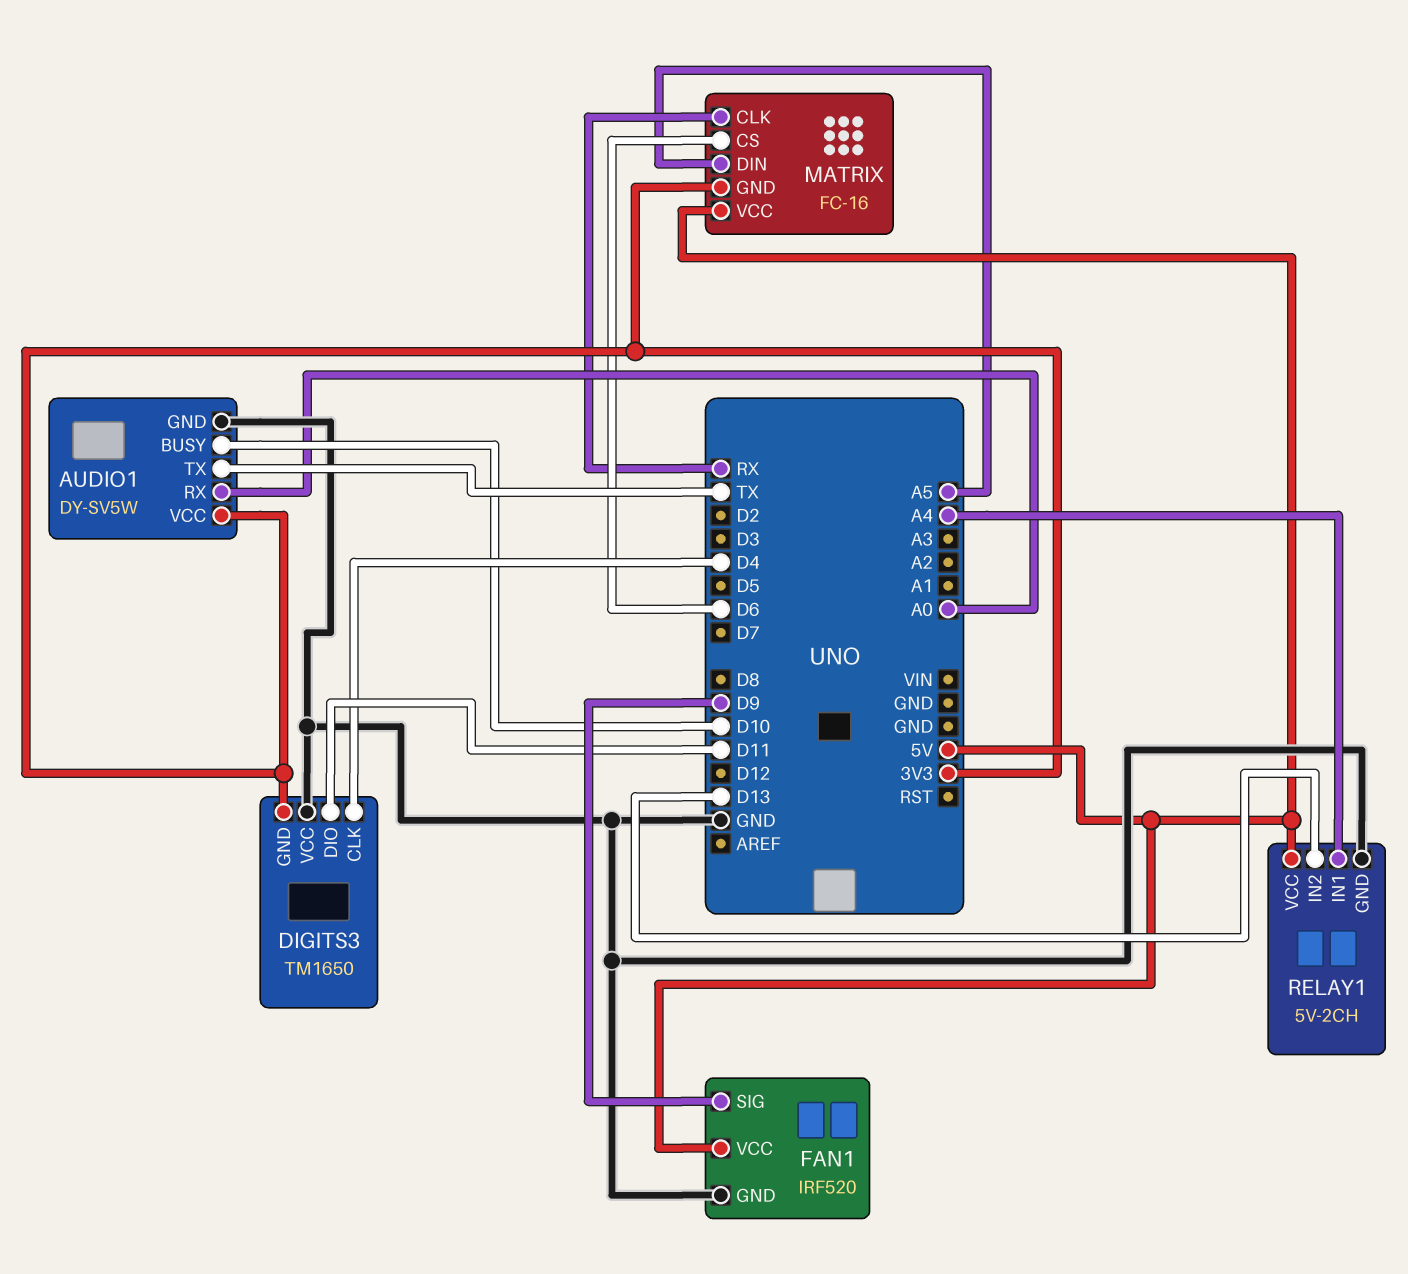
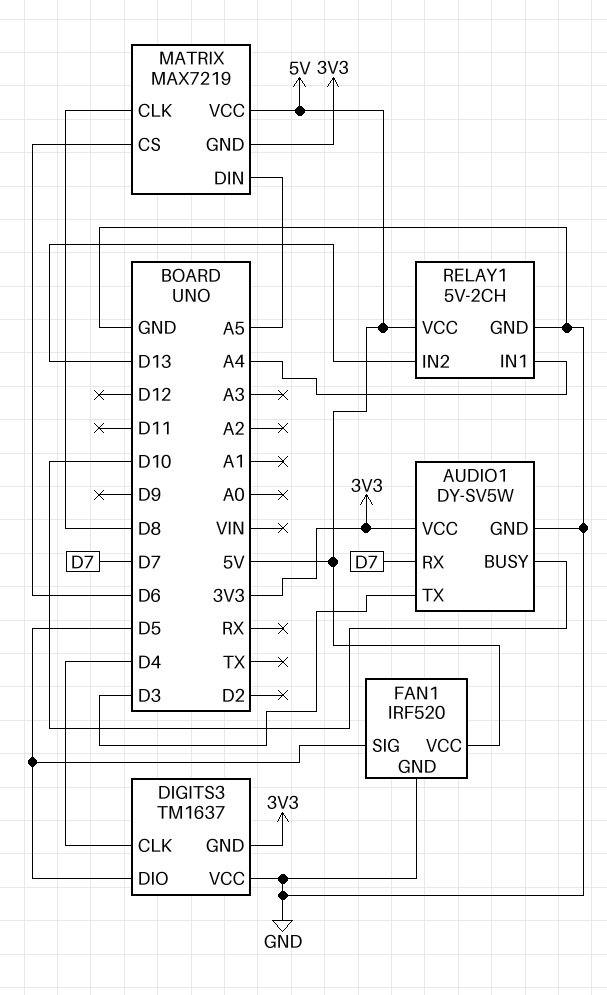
AUDIO1 pin RX: A0 -> D7
AUDIO1 pin TX: TX -> D3
DIGITS3: TM1650 -> TM1637
DIGITS3 pin DIO: D11 -> D5
FAN1 pin SIG: D9 -> D5
MATRIX: FC-16 -> MAX7219
MATRIX pin CLK: RX -> D8

